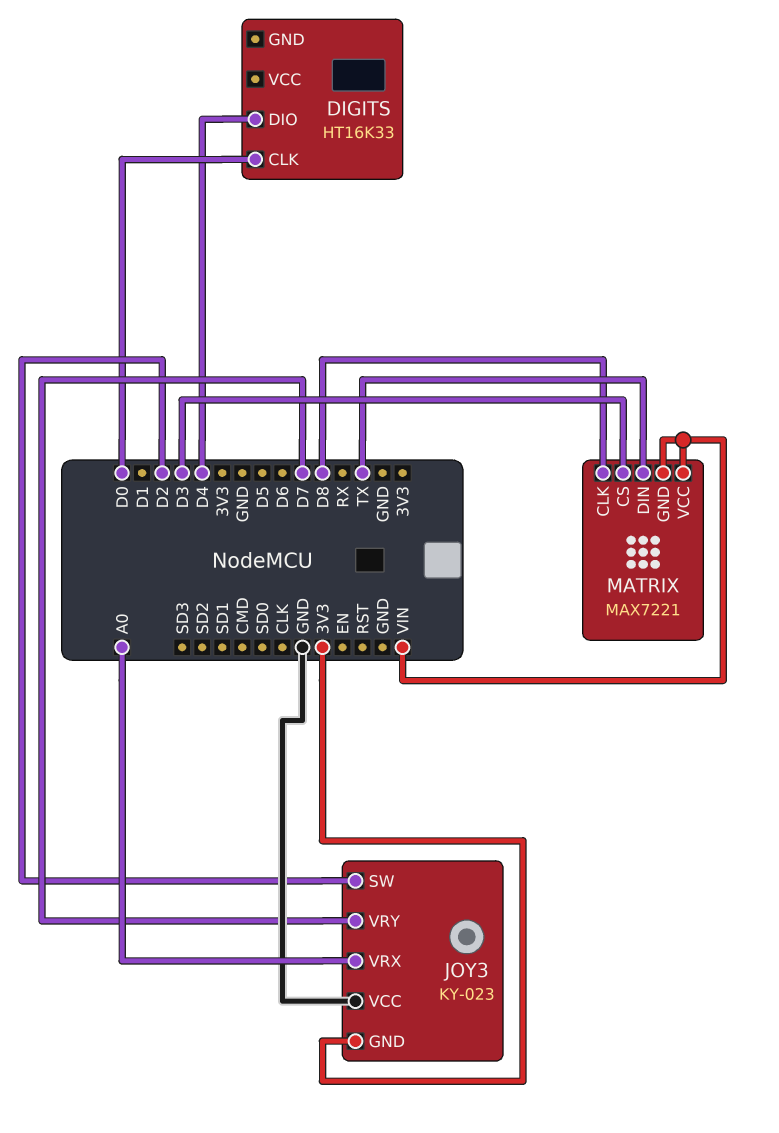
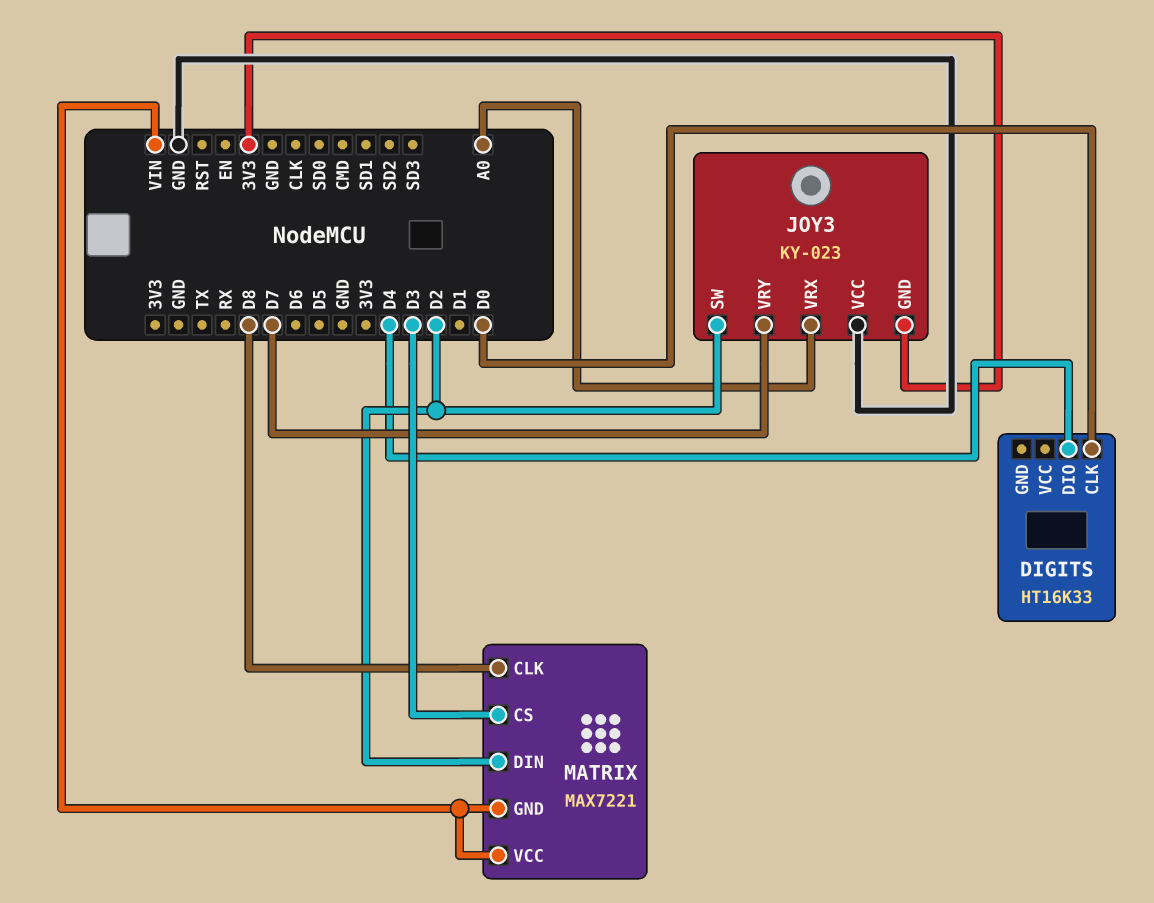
MATRIX pin DIN: TX -> D2

